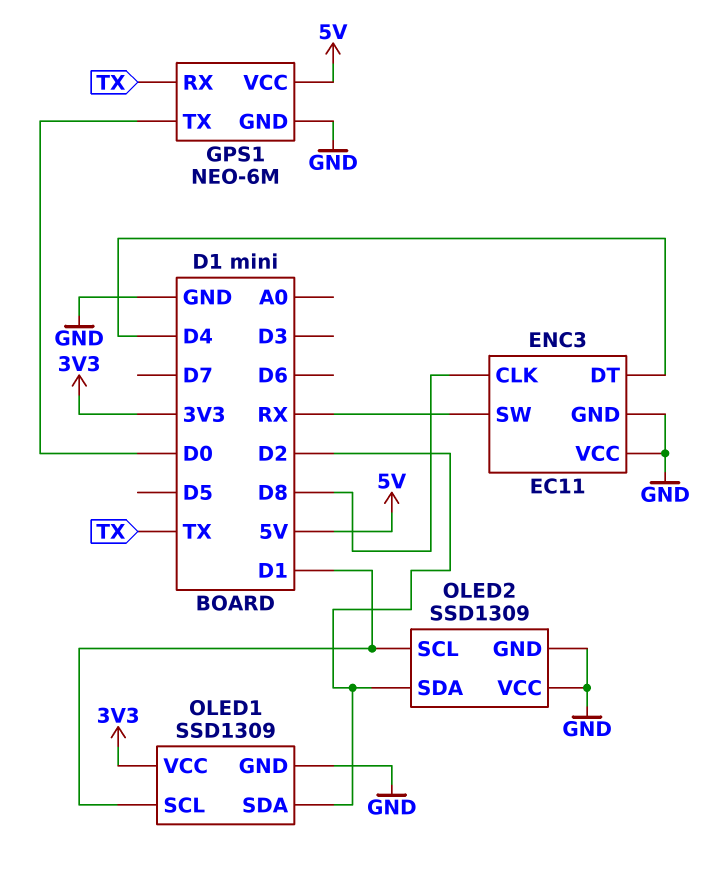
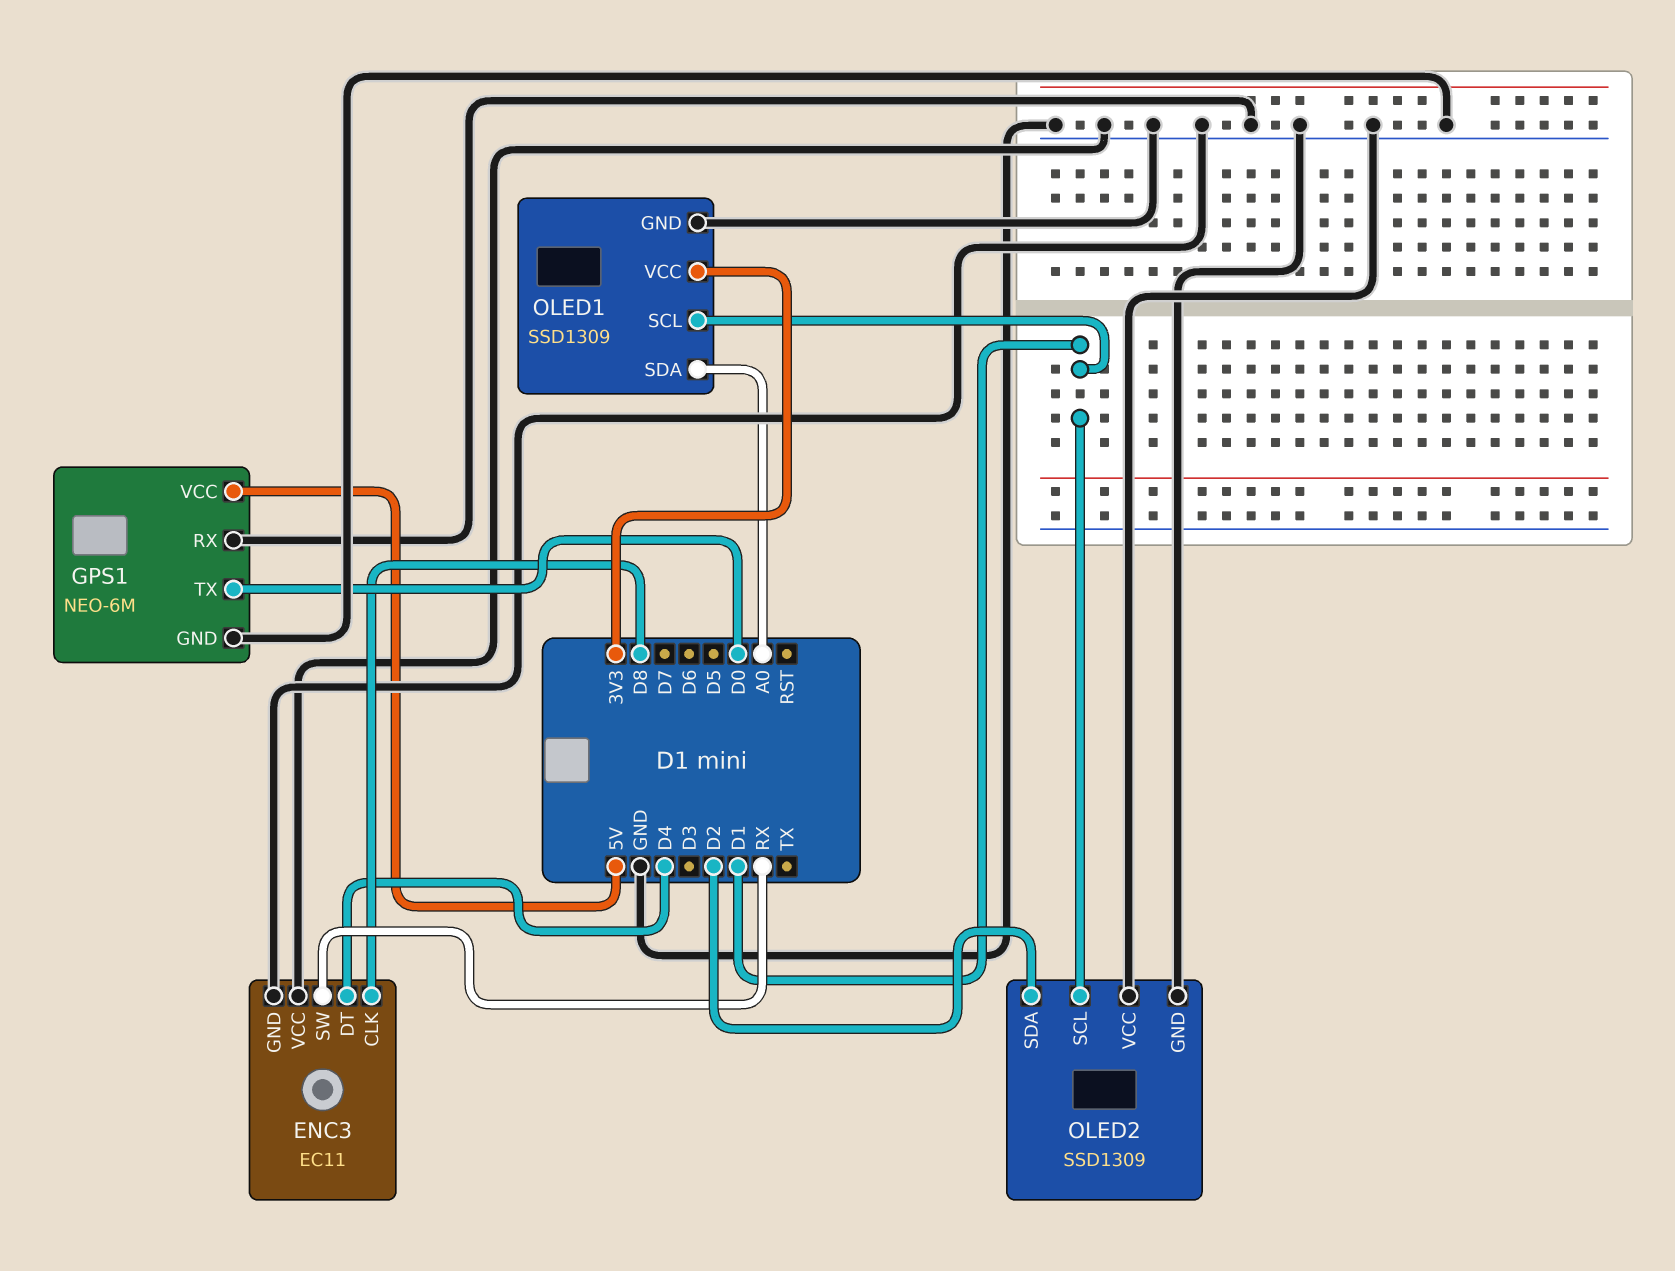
GPS1 pin RX: TX -> GND
OLED1 pin SDA: D2 -> A0

